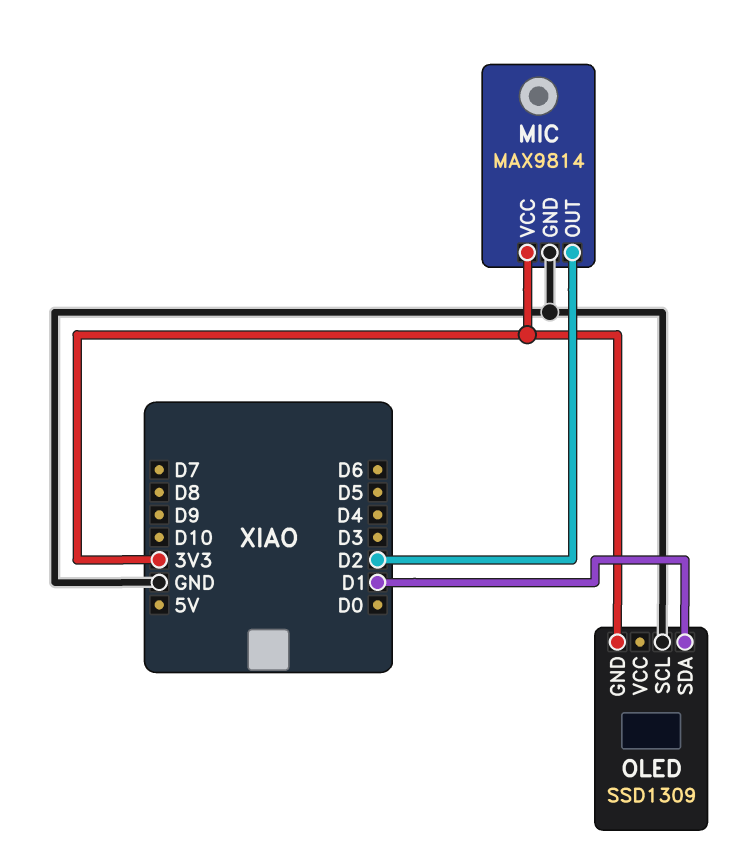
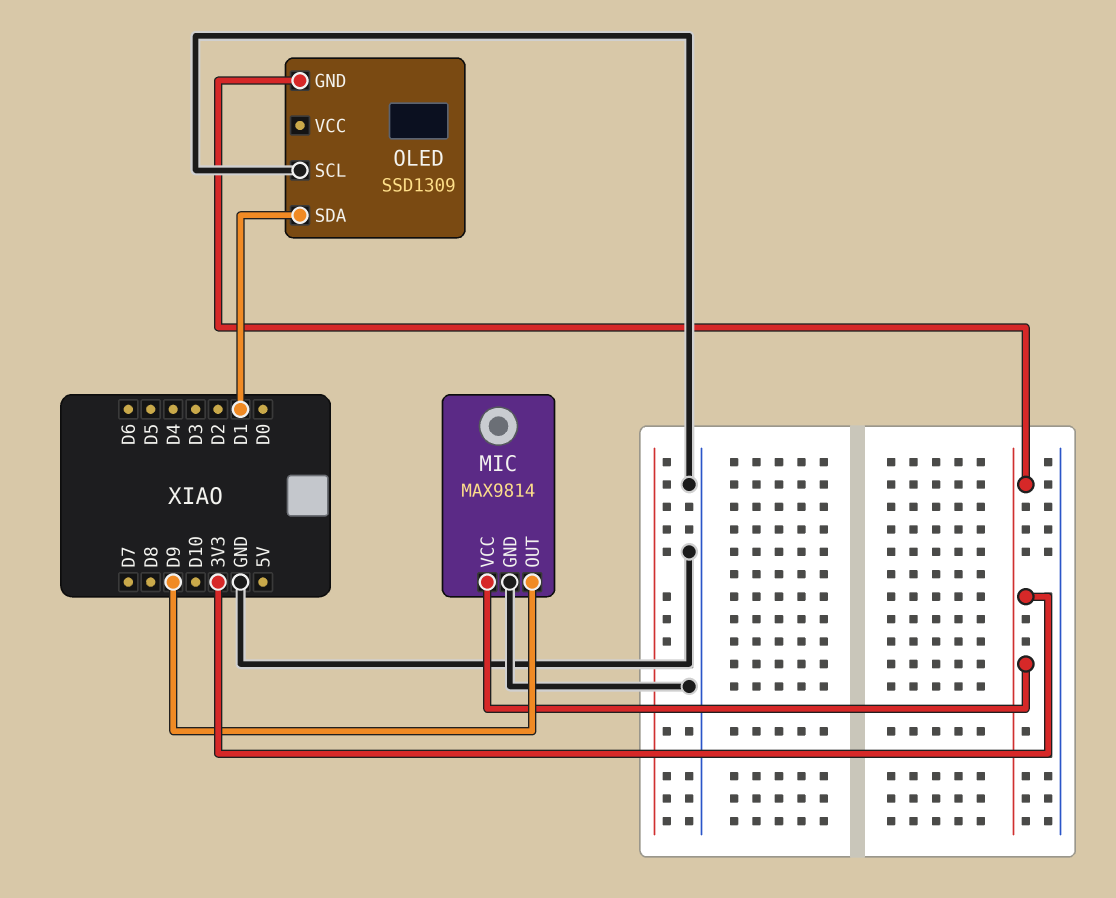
MIC pin OUT: D2 -> D9

